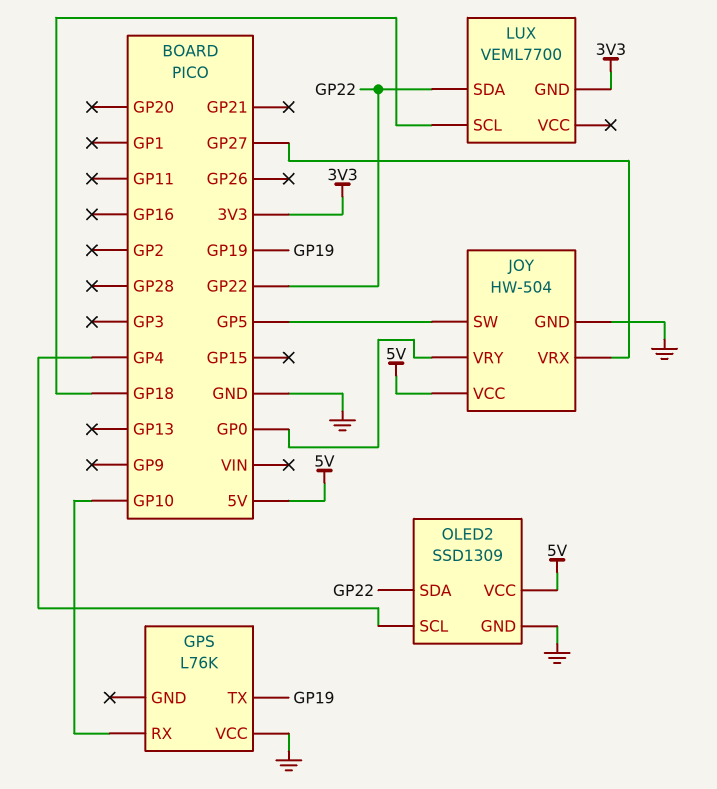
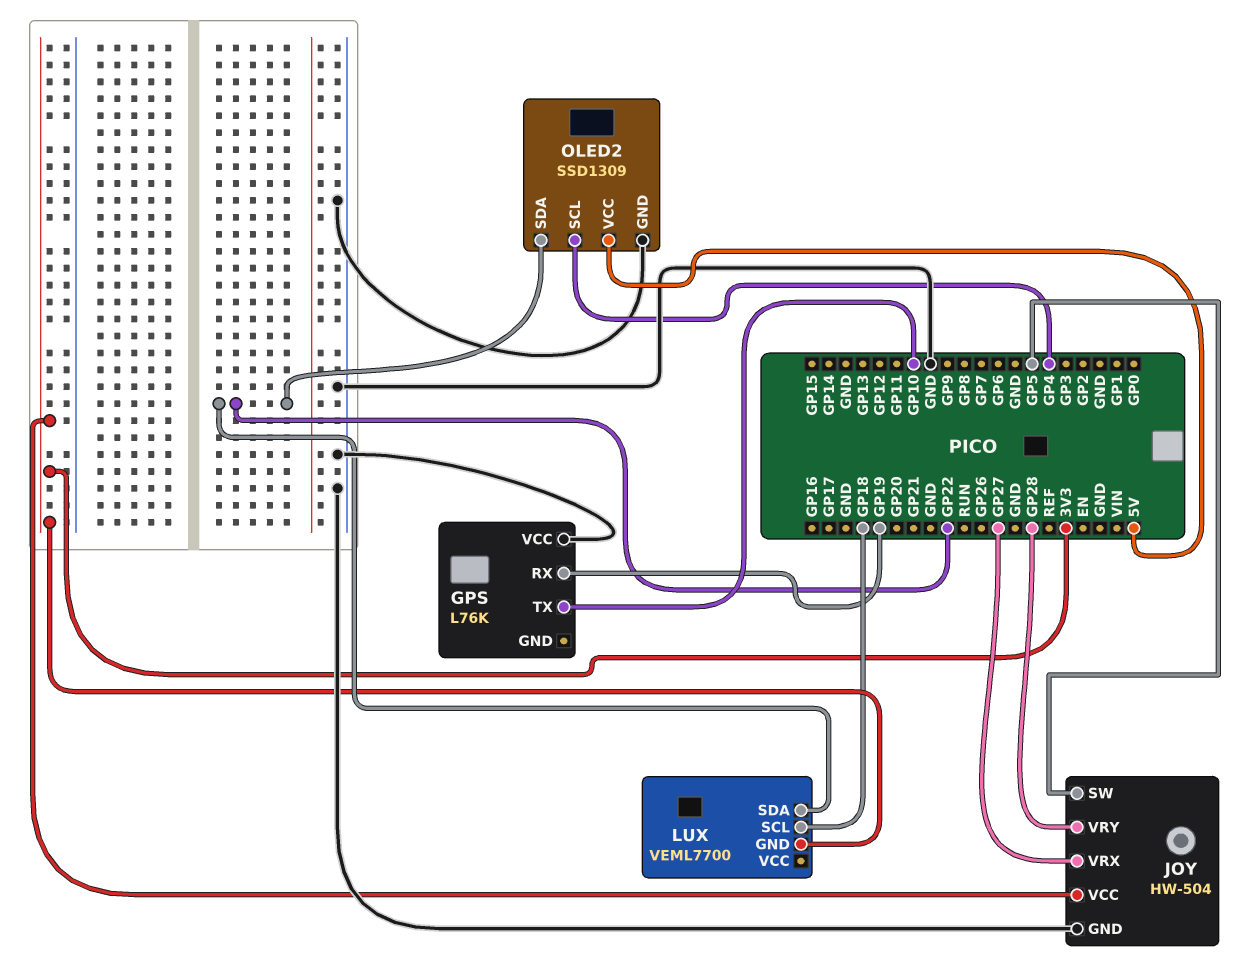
GPS pin RX: GP10 -> GP19
GPS pin TX: GP19 -> GP10
JOY pin VCC: 5V -> 3V3
JOY pin VRY: GP0 -> GP28

